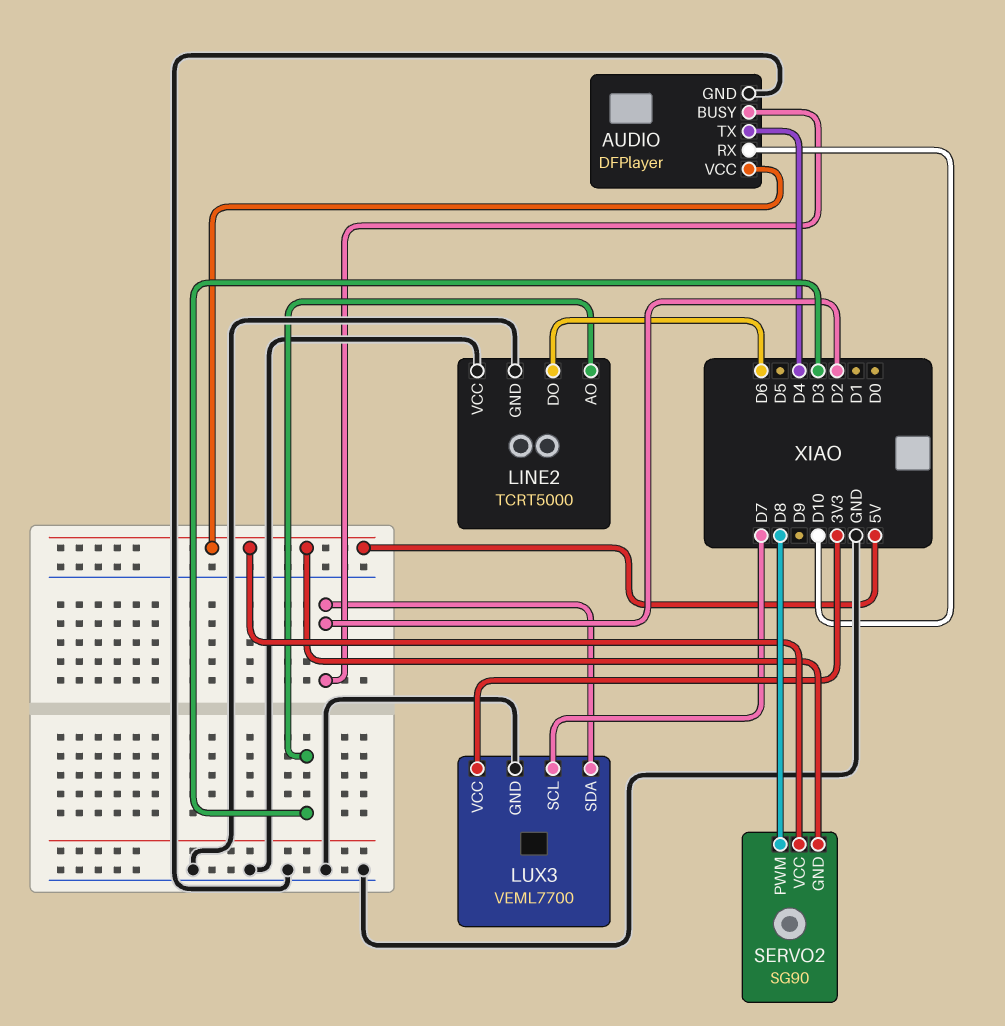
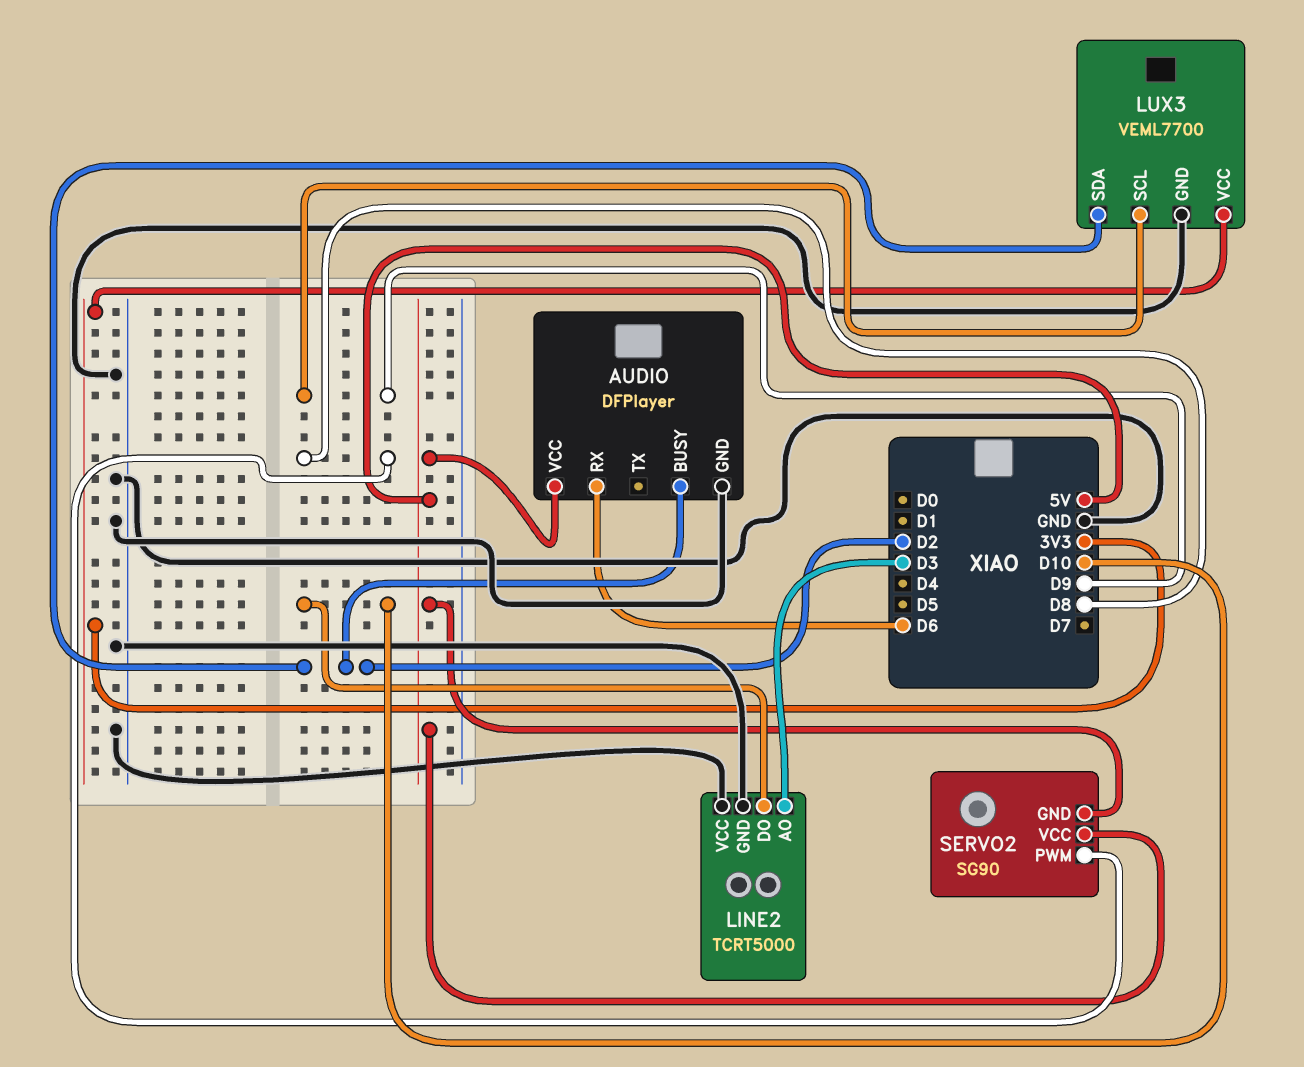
AUDIO pin RX: D10 -> D6
AUDIO pin TX: D4 -> none
LINE2 pin DO: D6 -> D10
LUX3 pin SCL: D7 -> D9

